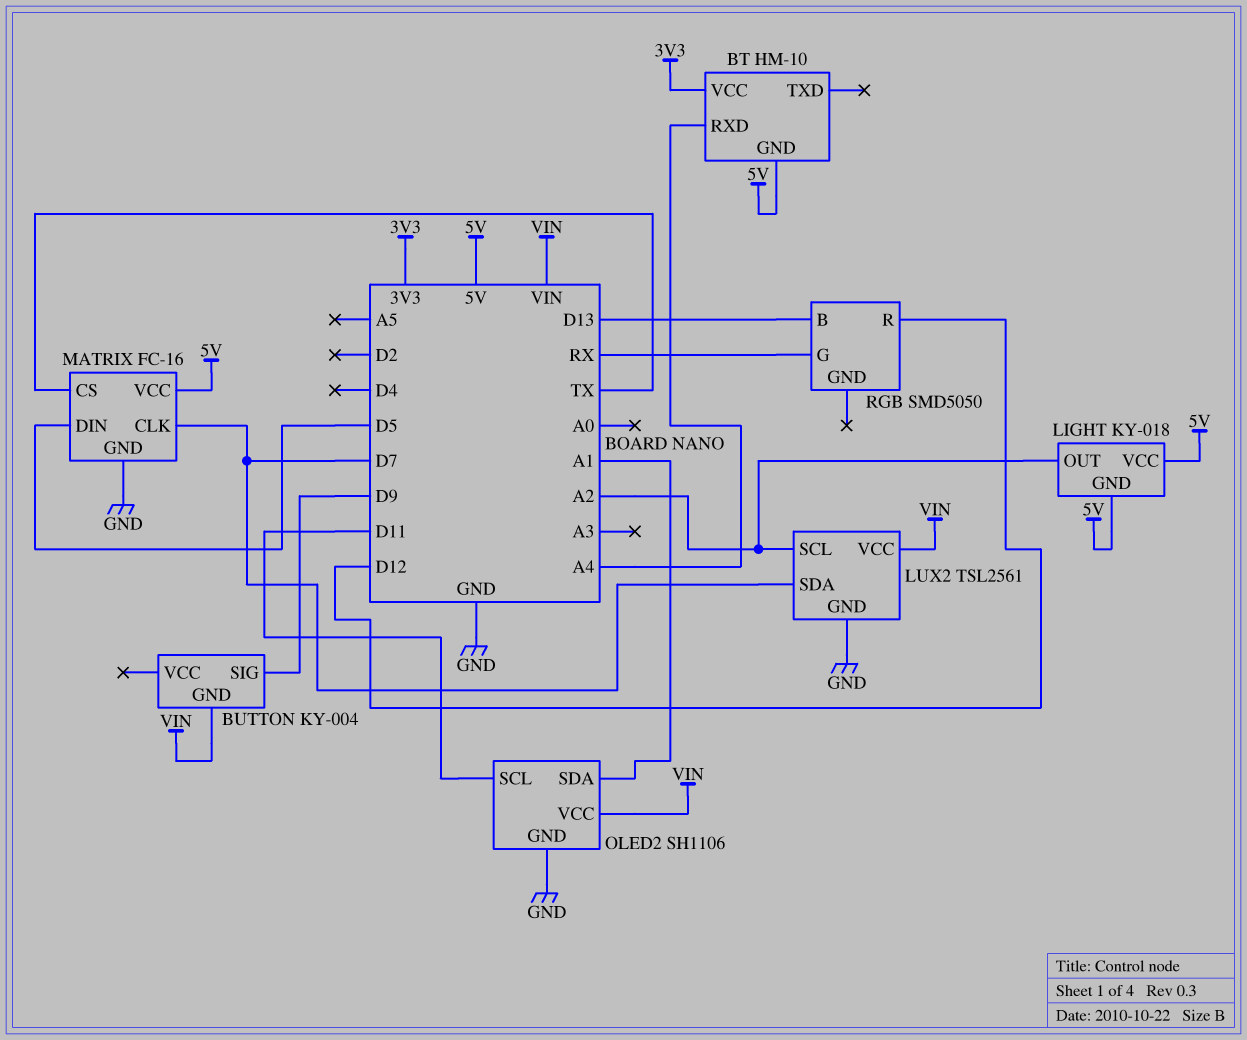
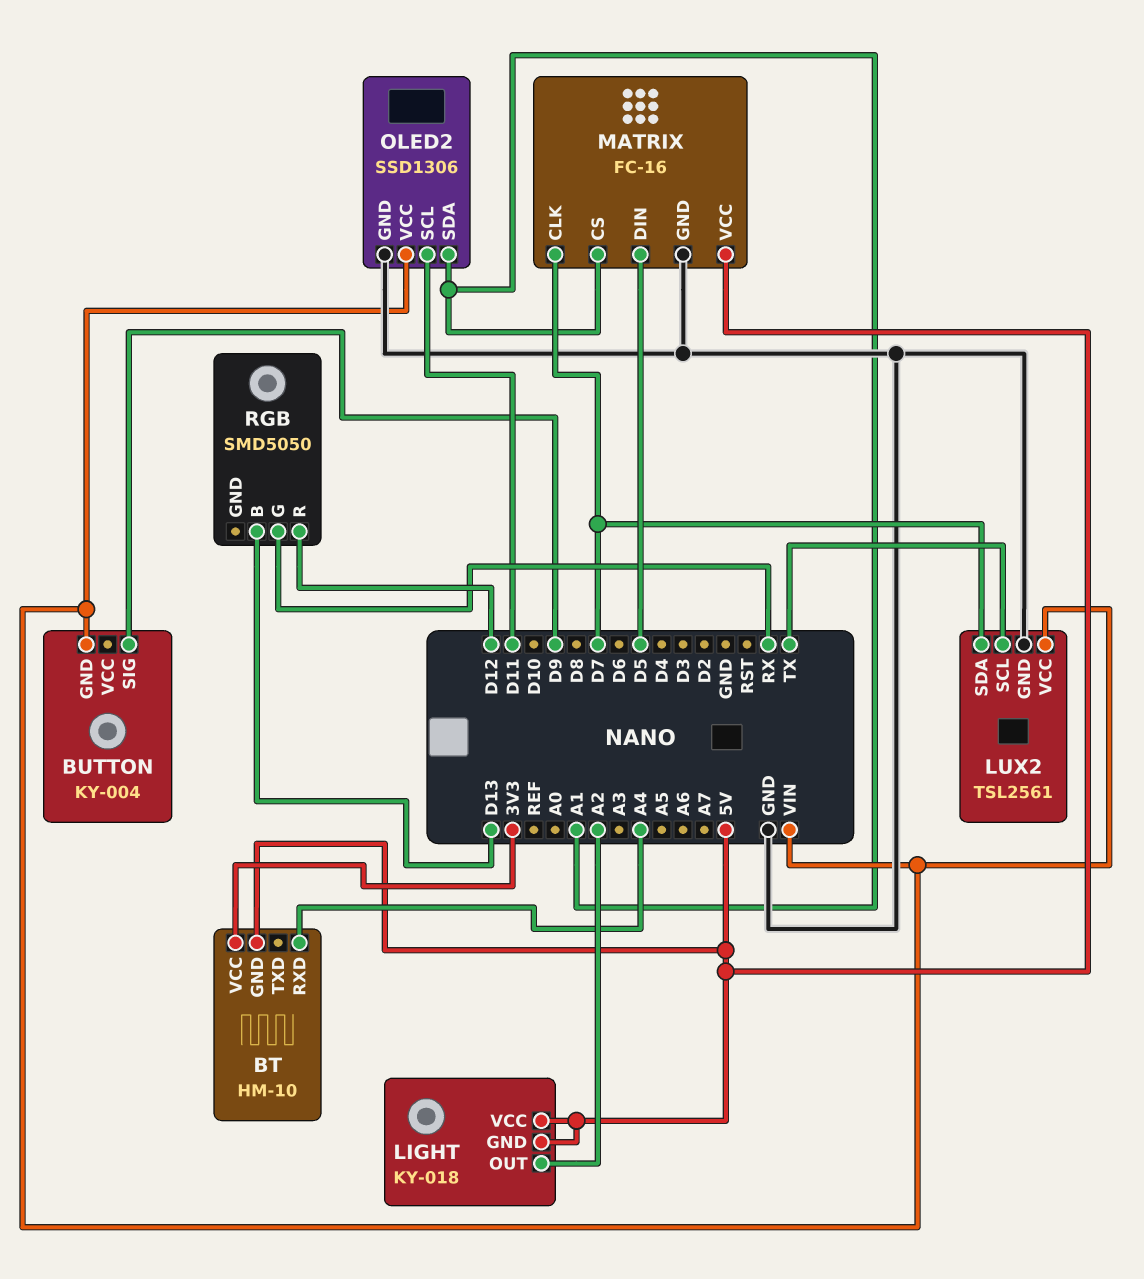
LUX2 pin SCL: A2 -> TX
MATRIX pin CS: TX -> A1
OLED2: SH1106 -> SSD1306

